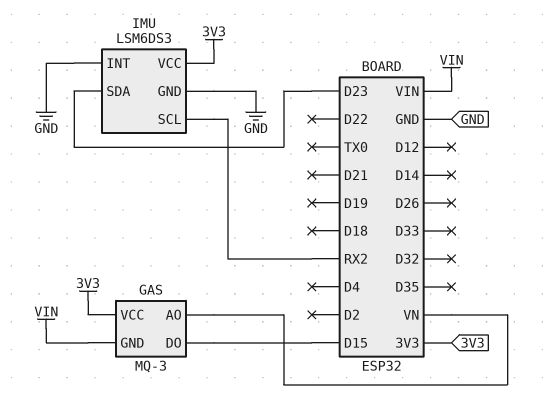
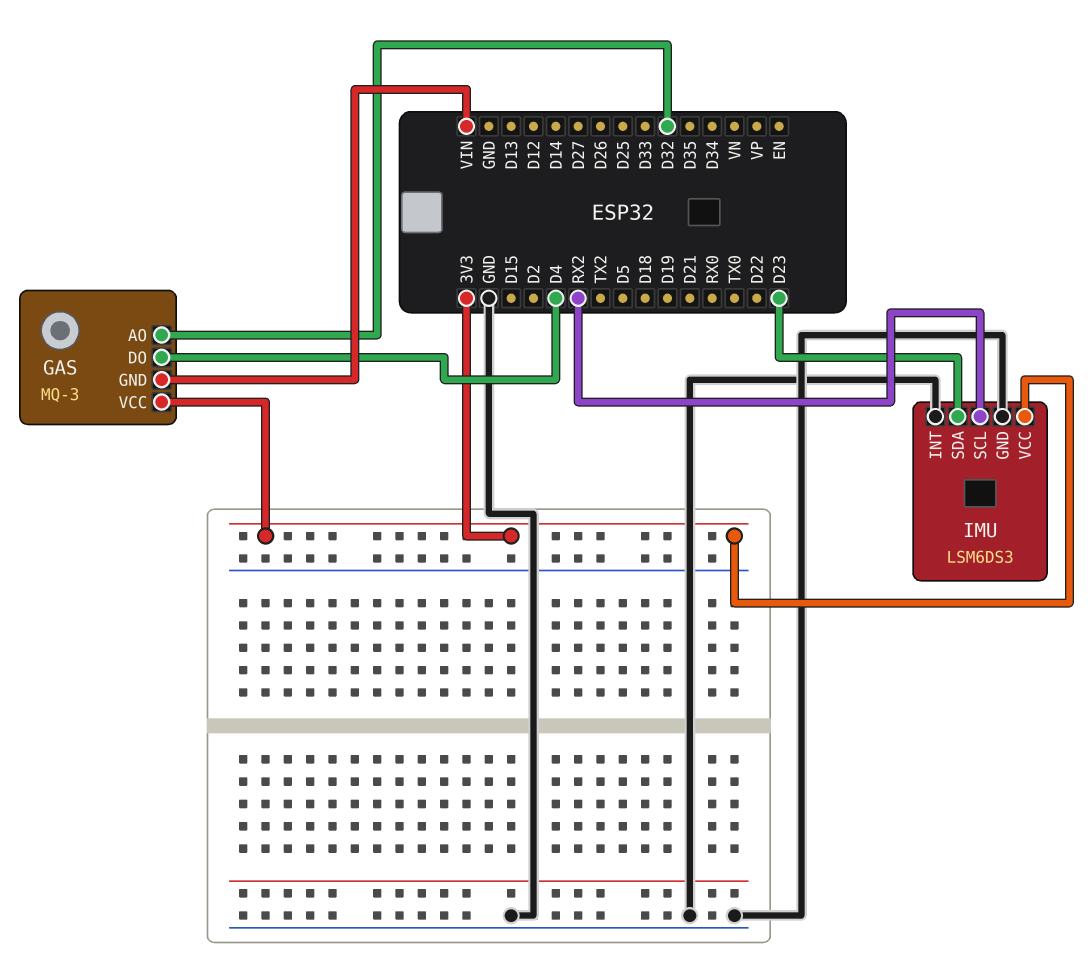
GAS pin AO: VN -> D32
GAS pin DO: D15 -> D4

